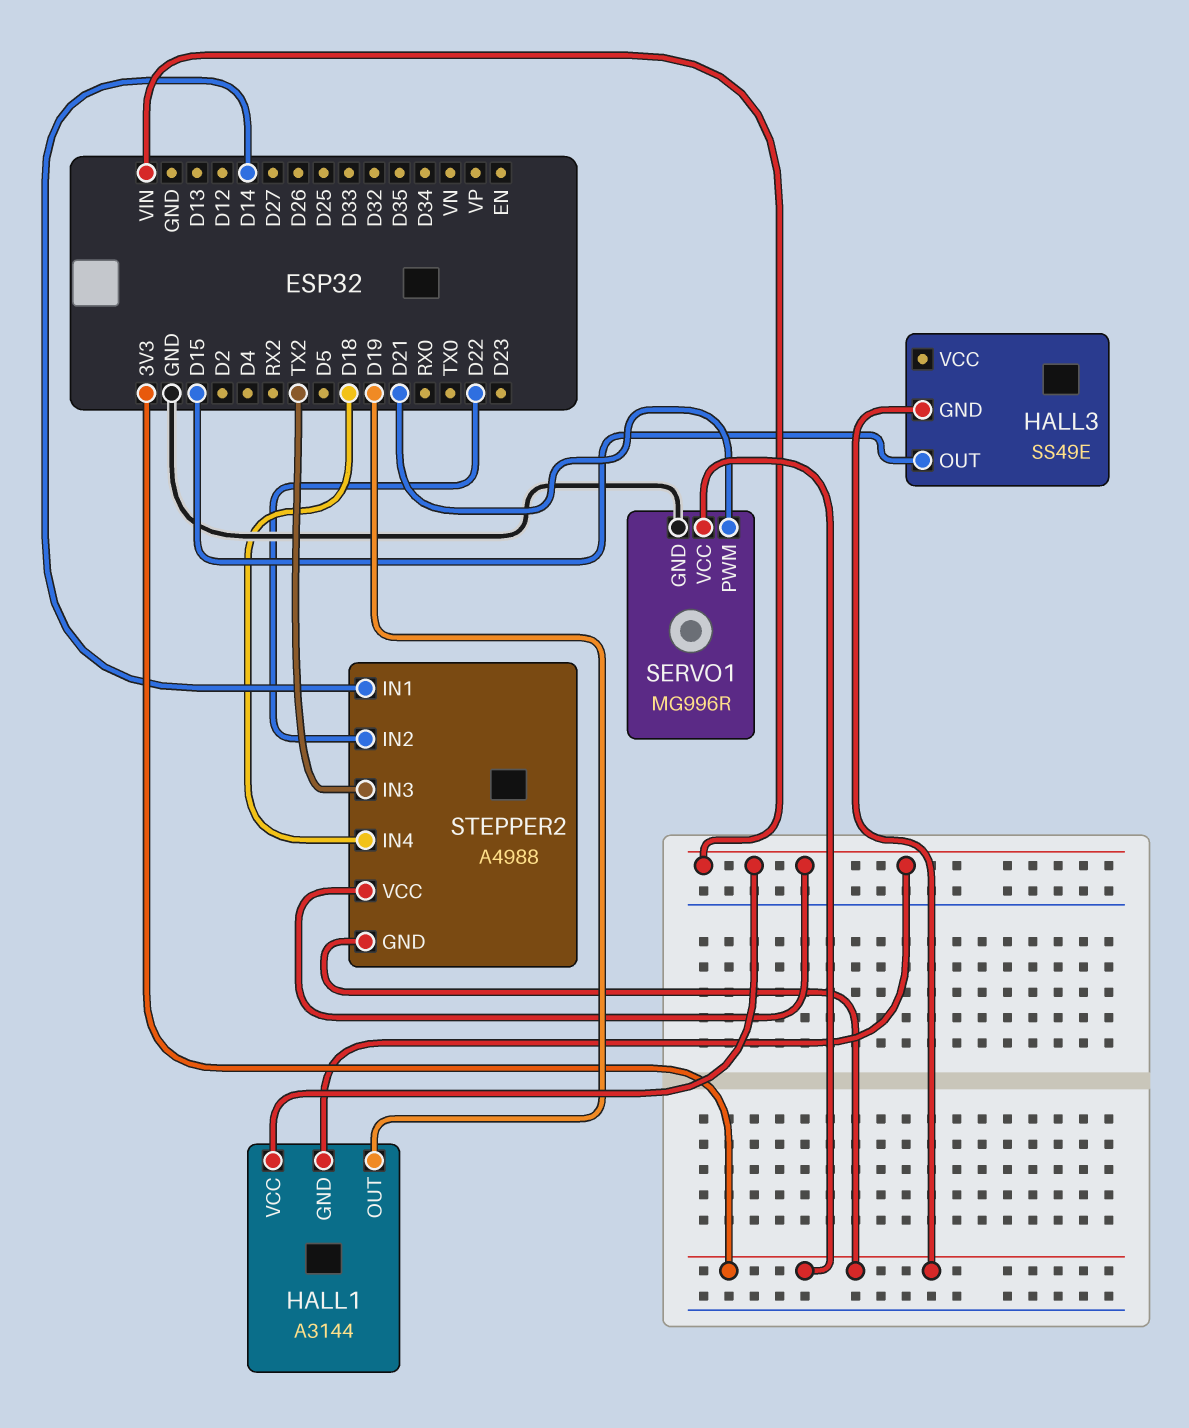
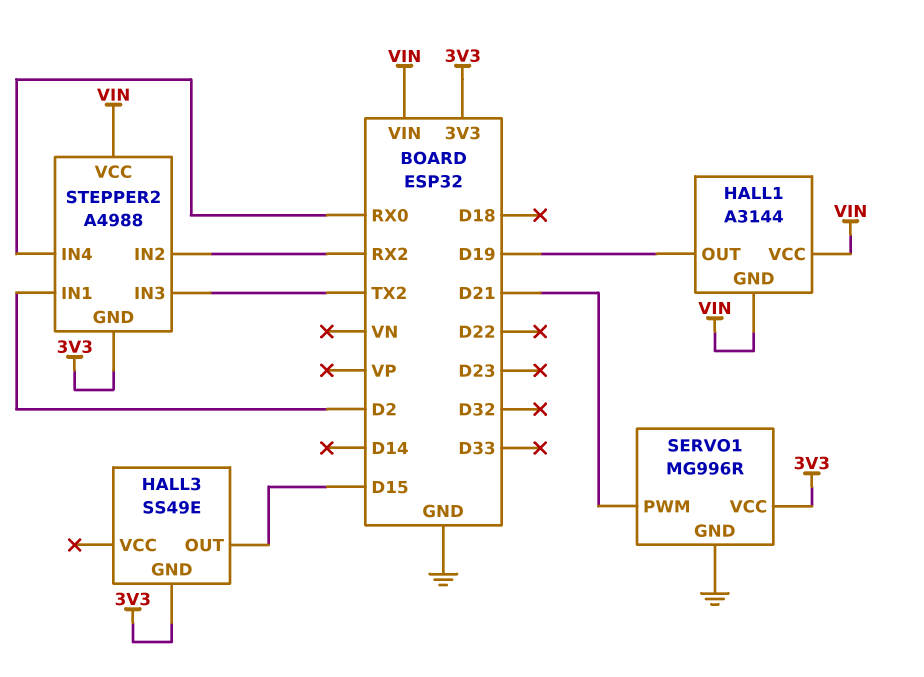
STEPPER2 pin IN1: D14 -> D2
STEPPER2 pin IN2: D22 -> RX2
STEPPER2 pin IN4: D18 -> RX0

